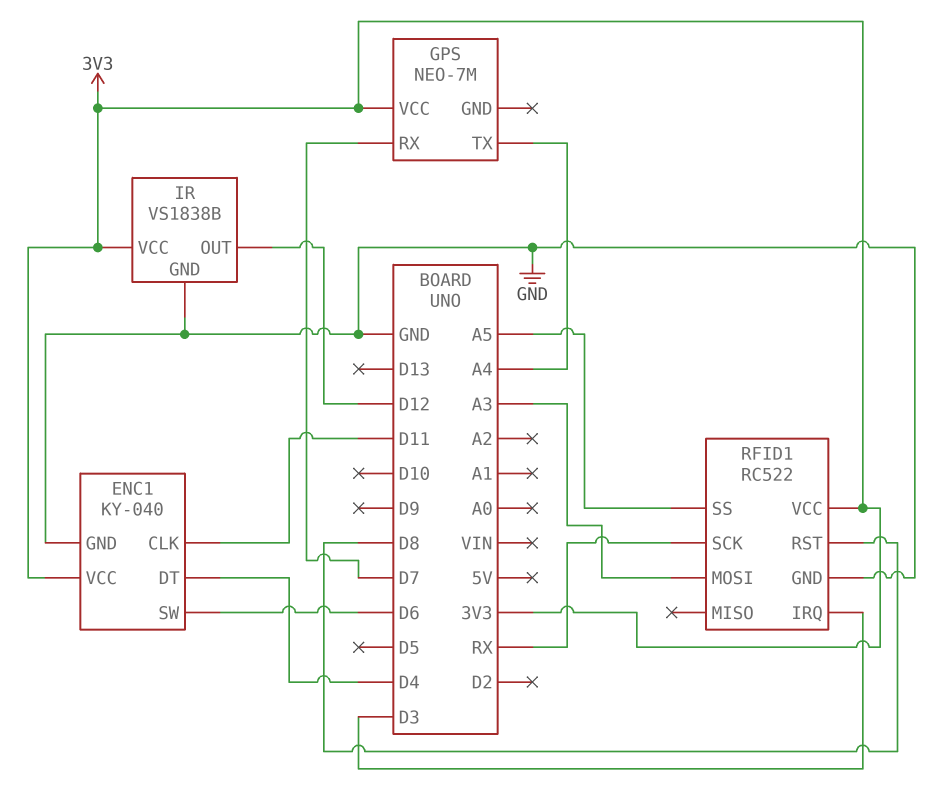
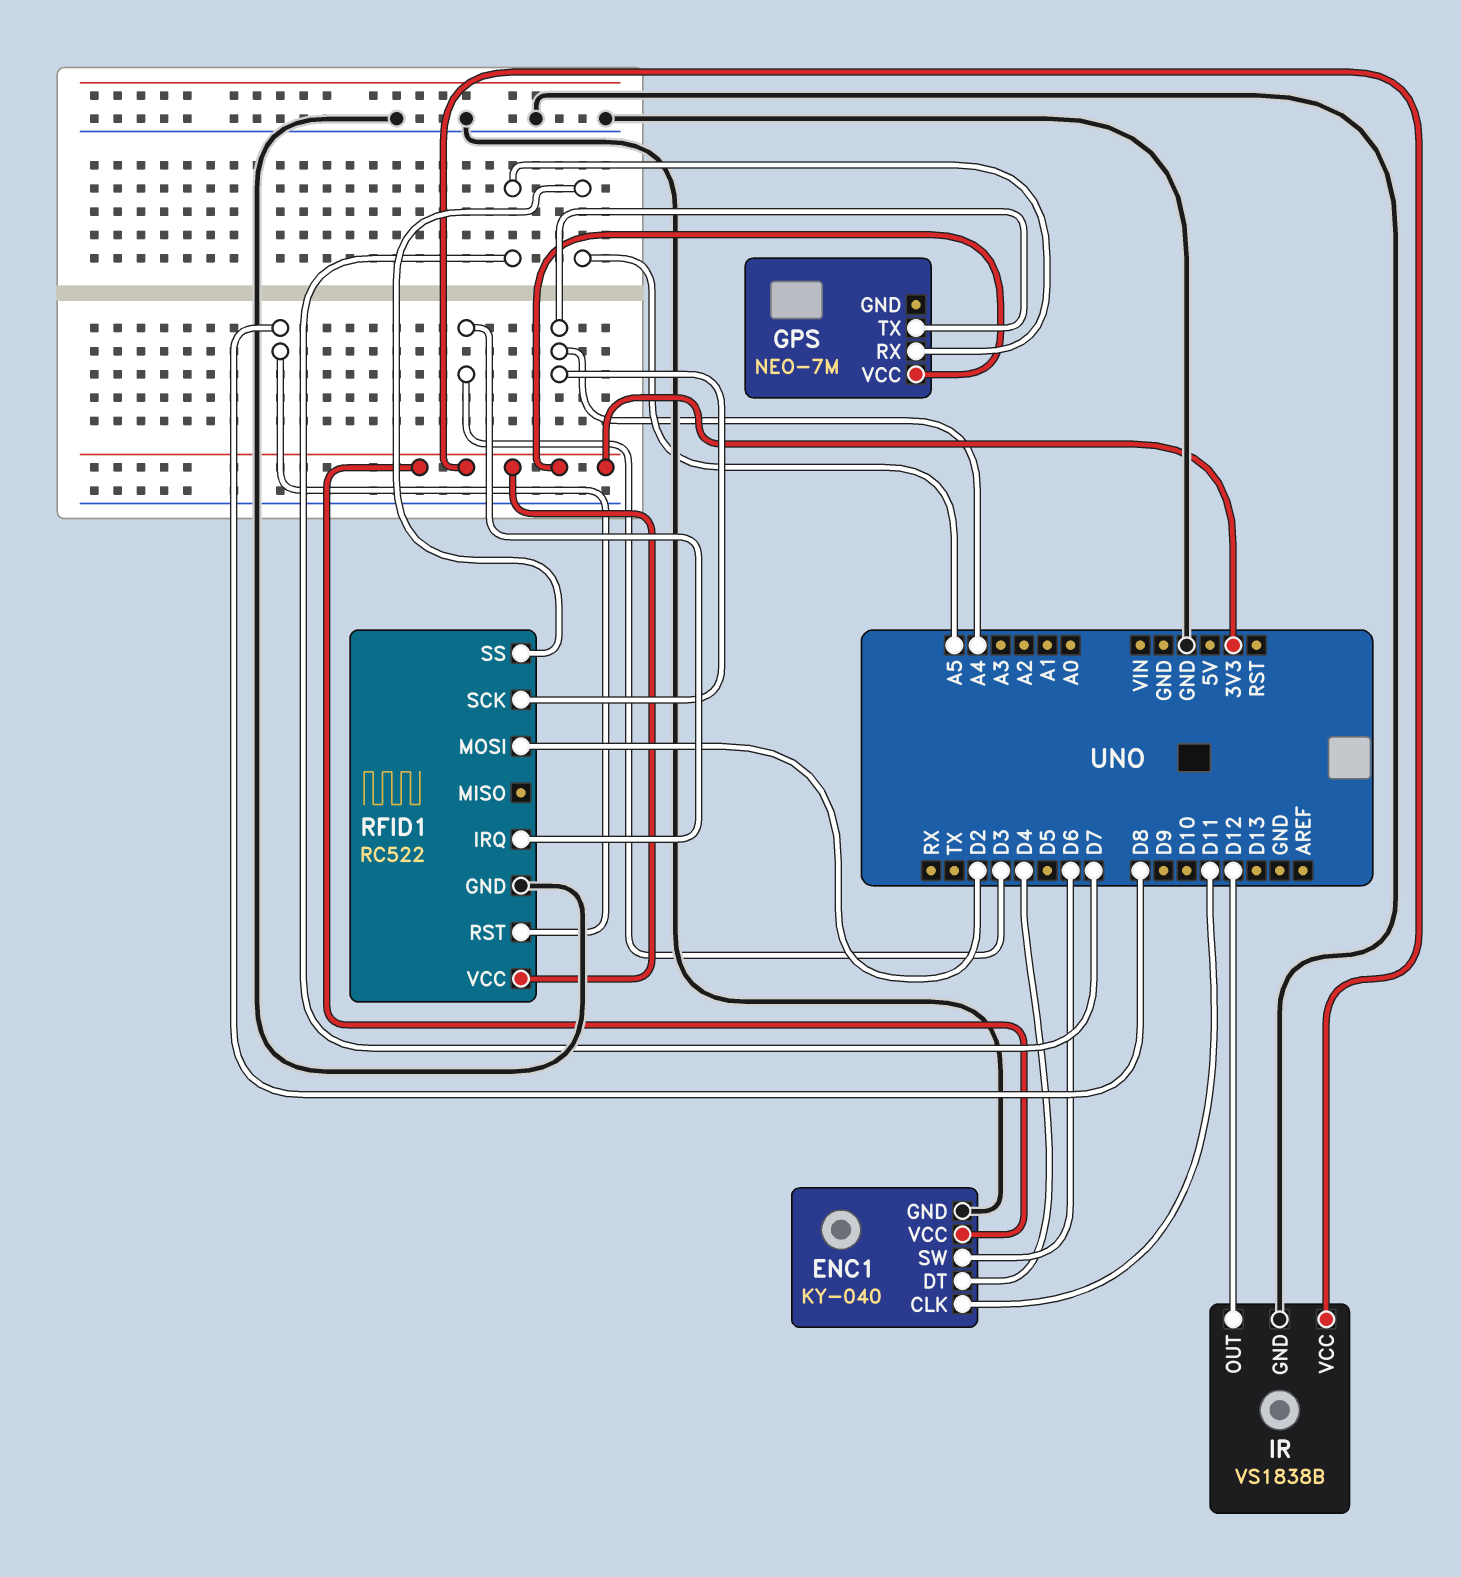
RFID1 pin MOSI: A3 -> D2
RFID1 pin SCK: RX -> A4

